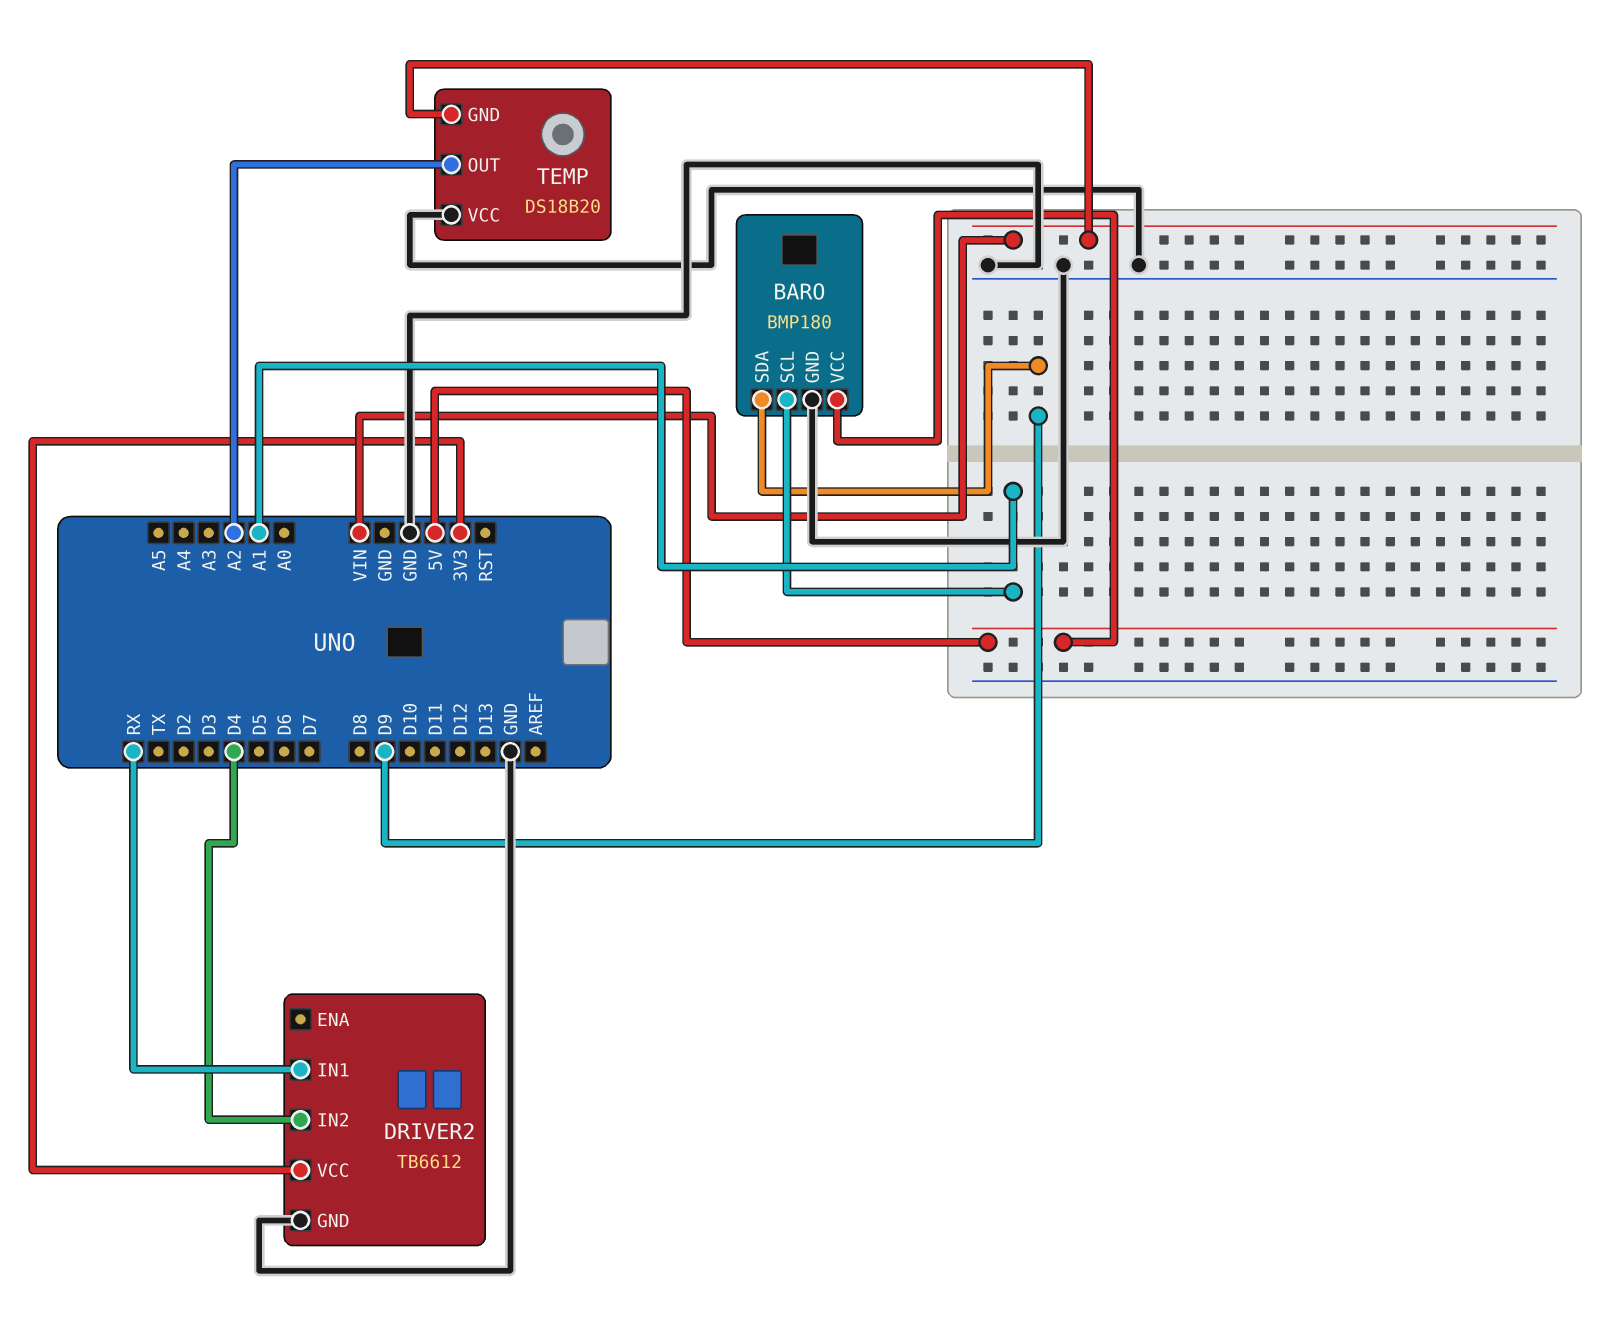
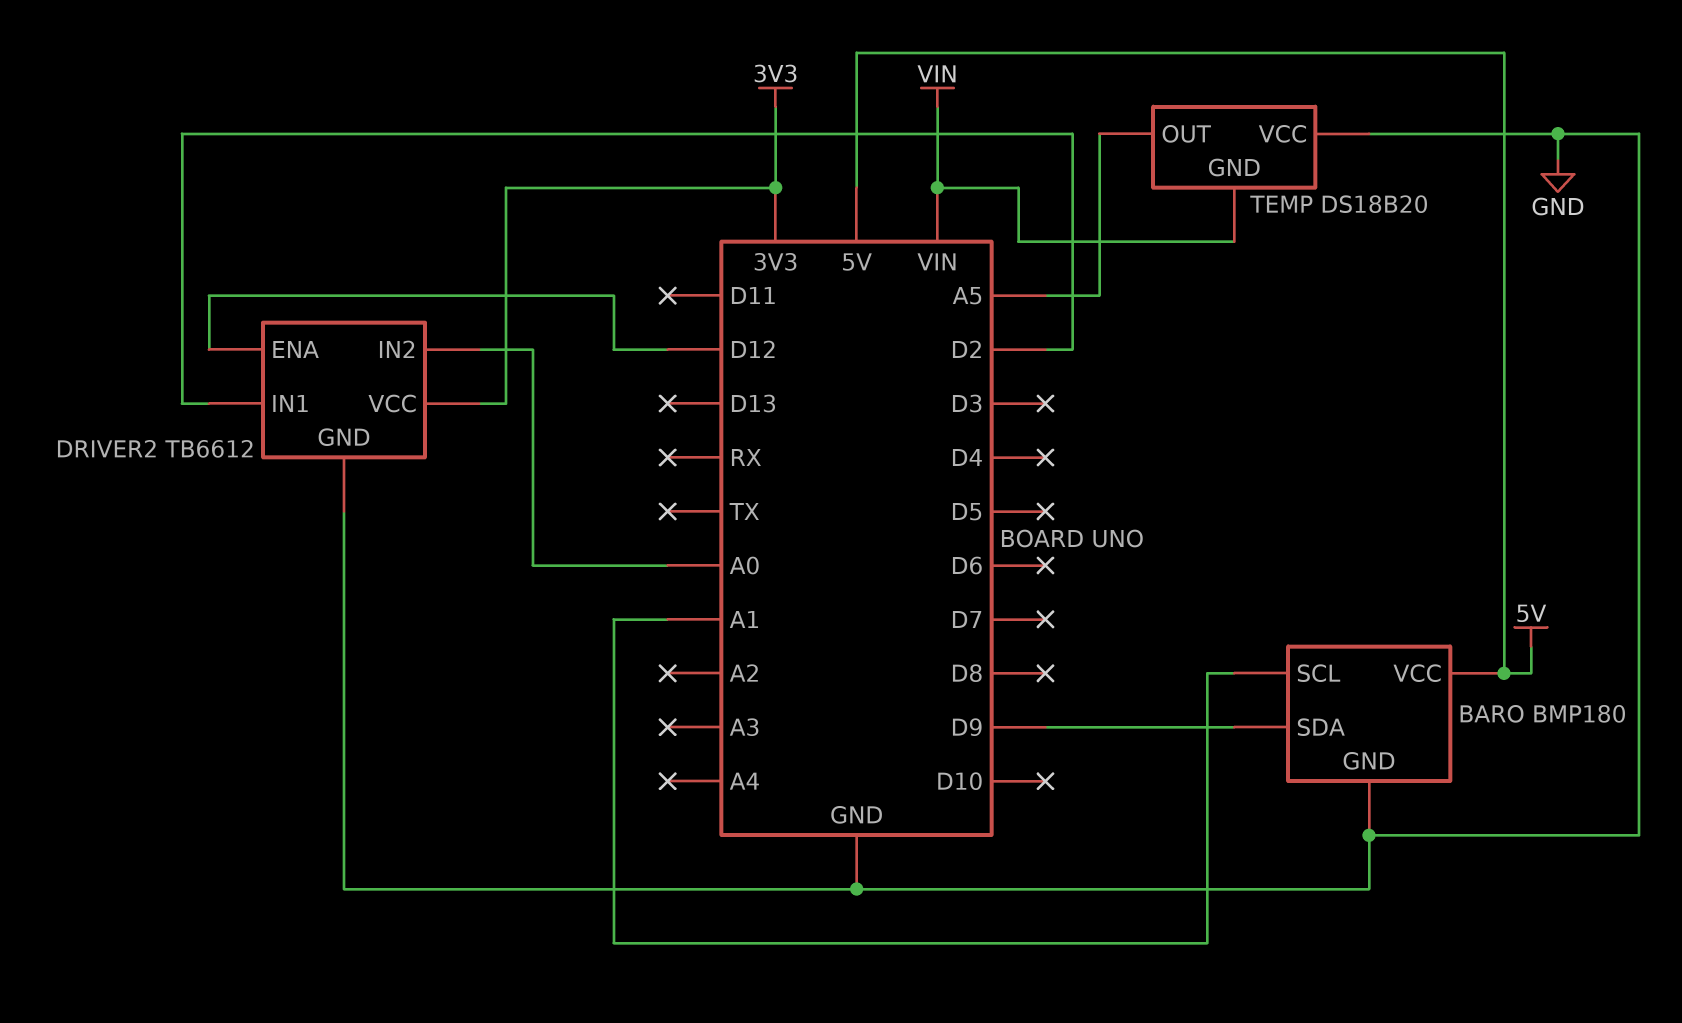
DRIVER2 pin ENA: none -> D12
DRIVER2 pin IN1: RX -> D2
DRIVER2 pin IN2: D4 -> A0
TEMP pin OUT: A2 -> A5

